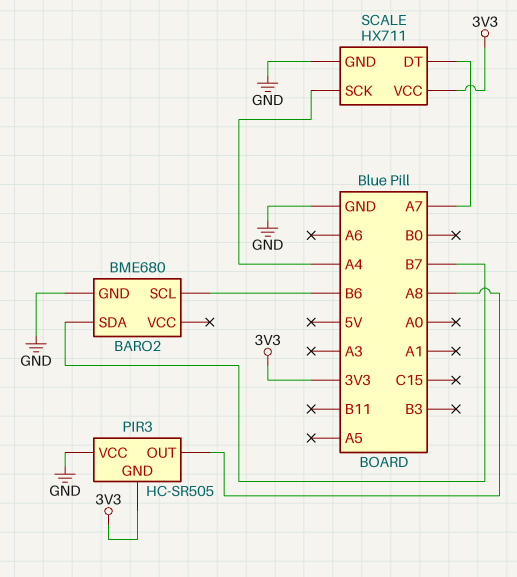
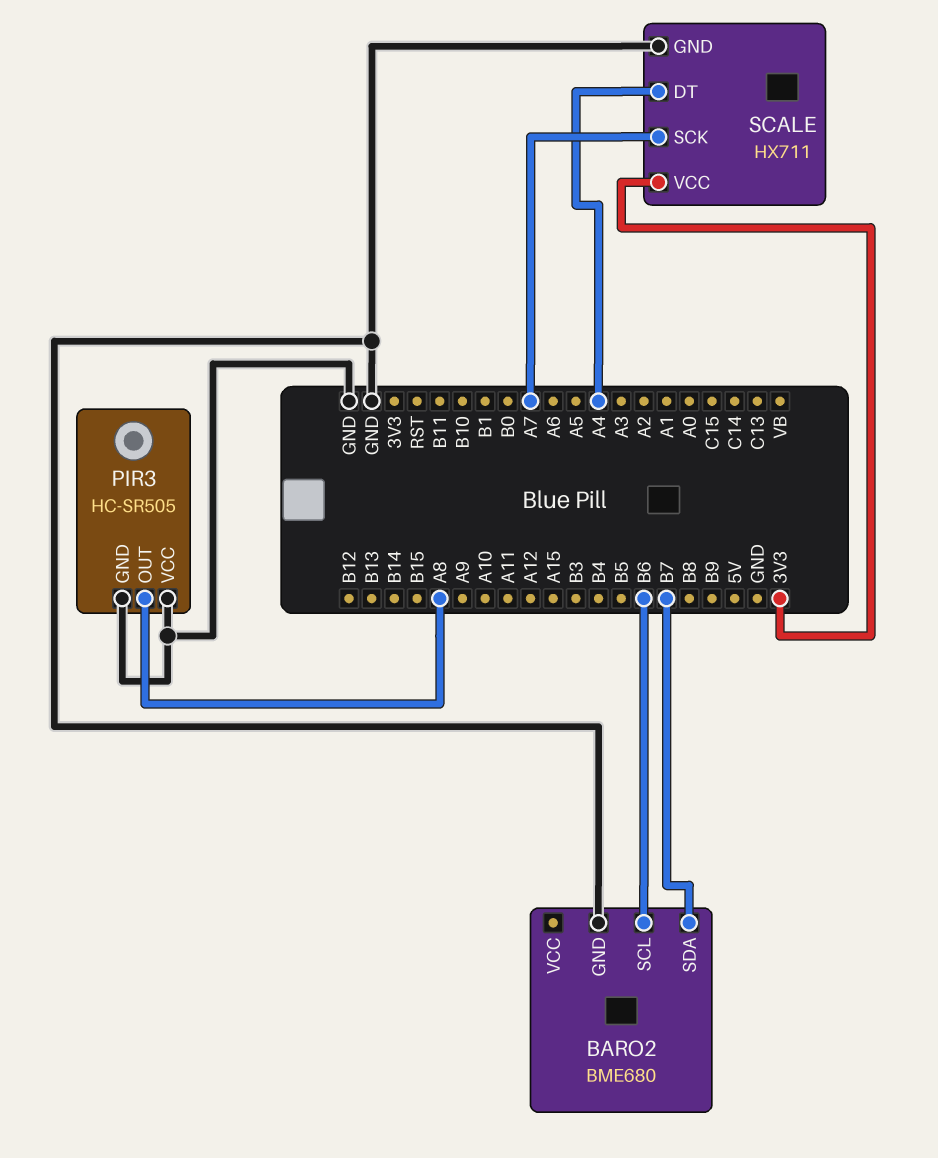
PIR3 pin GND: 3V3 -> GND
SCALE pin DT: A7 -> A4
SCALE pin SCK: A4 -> A7

